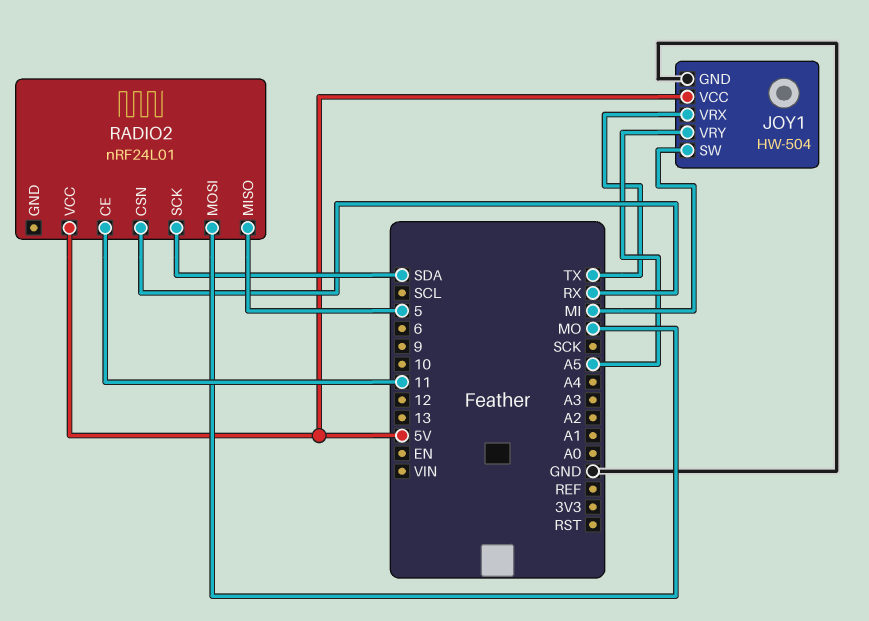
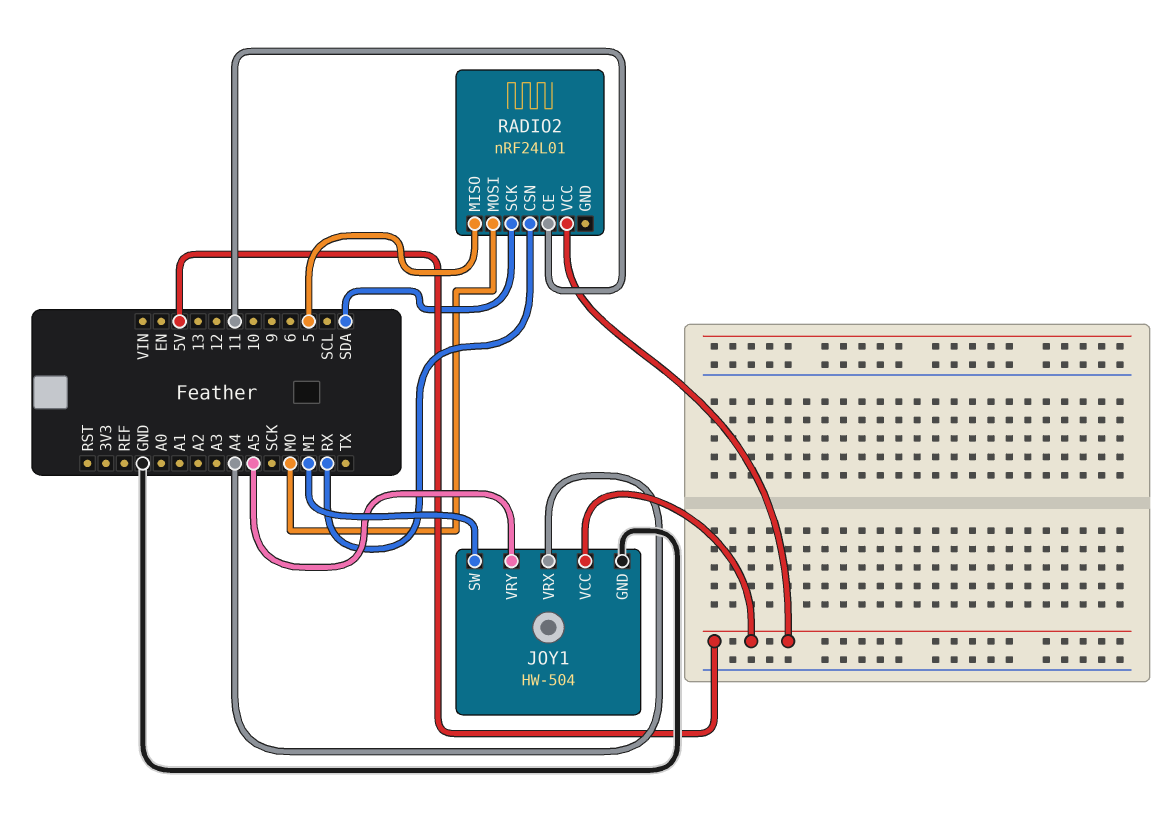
JOY1 pin VRX: TX -> A4

